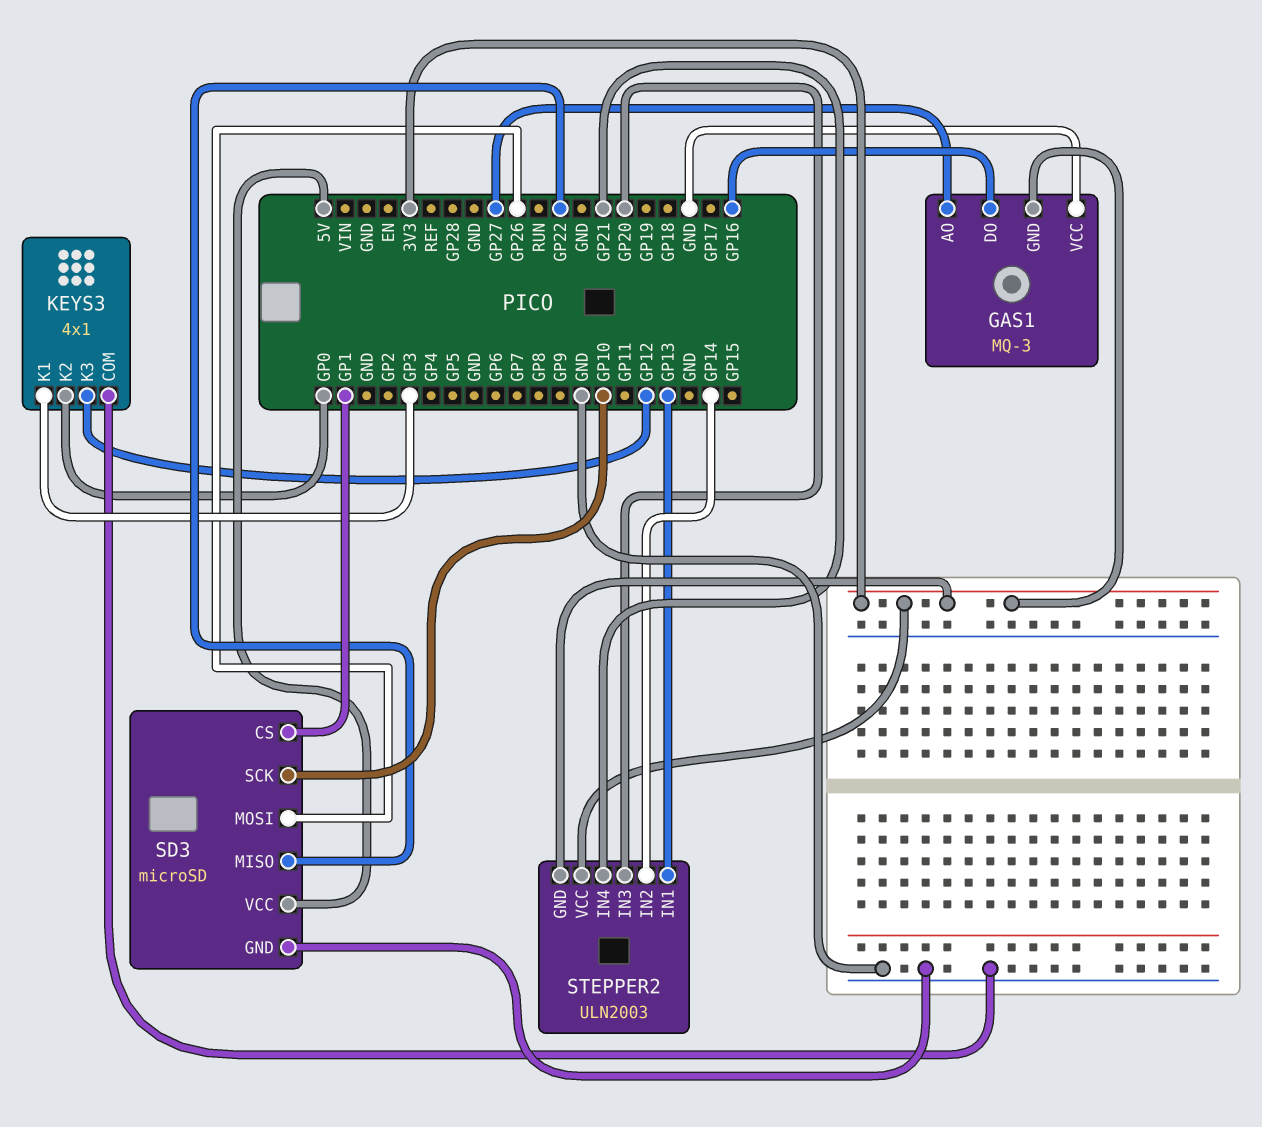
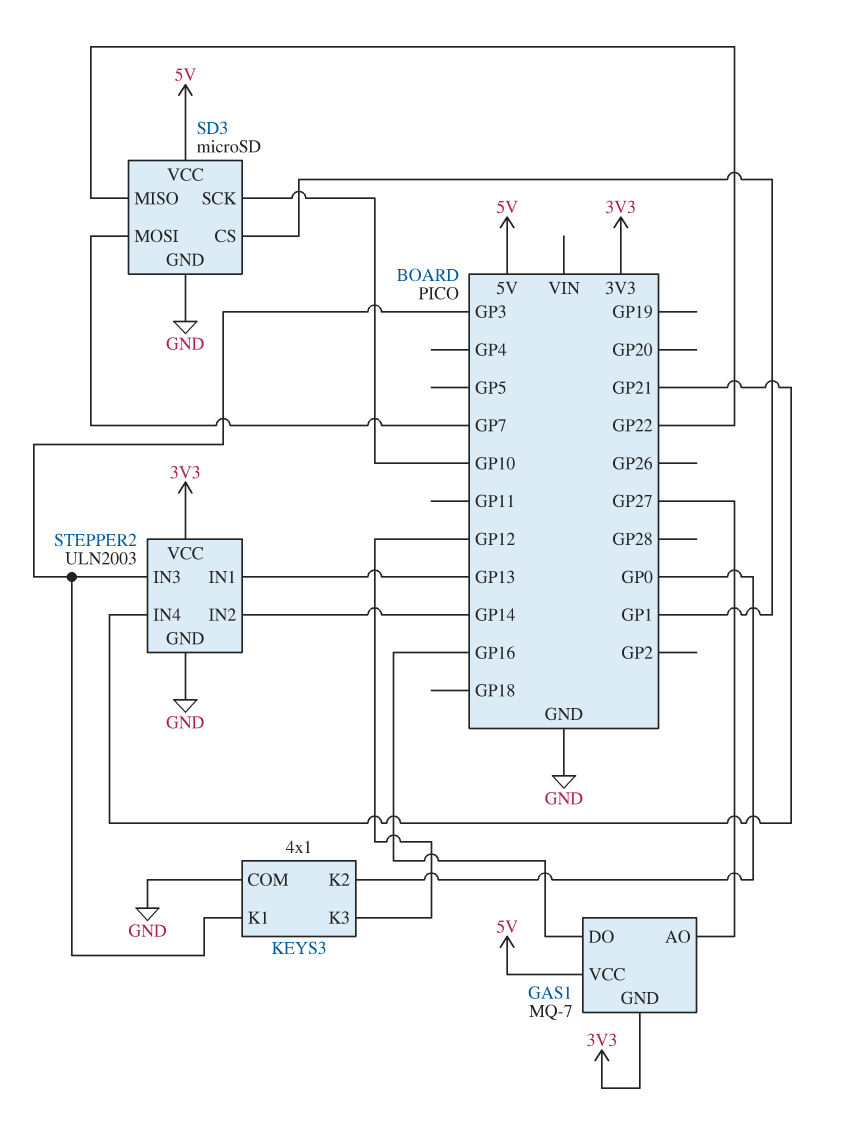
GAS1: MQ-3 -> MQ-7
GAS1 pin VCC: GND -> 5V
SD3 pin MOSI: GP26 -> GP7
STEPPER2 pin GND: 3V3 -> GND
STEPPER2 pin IN3: GP20 -> GP3

